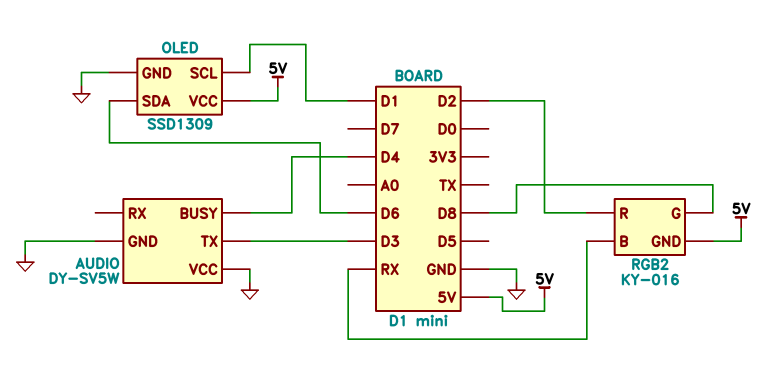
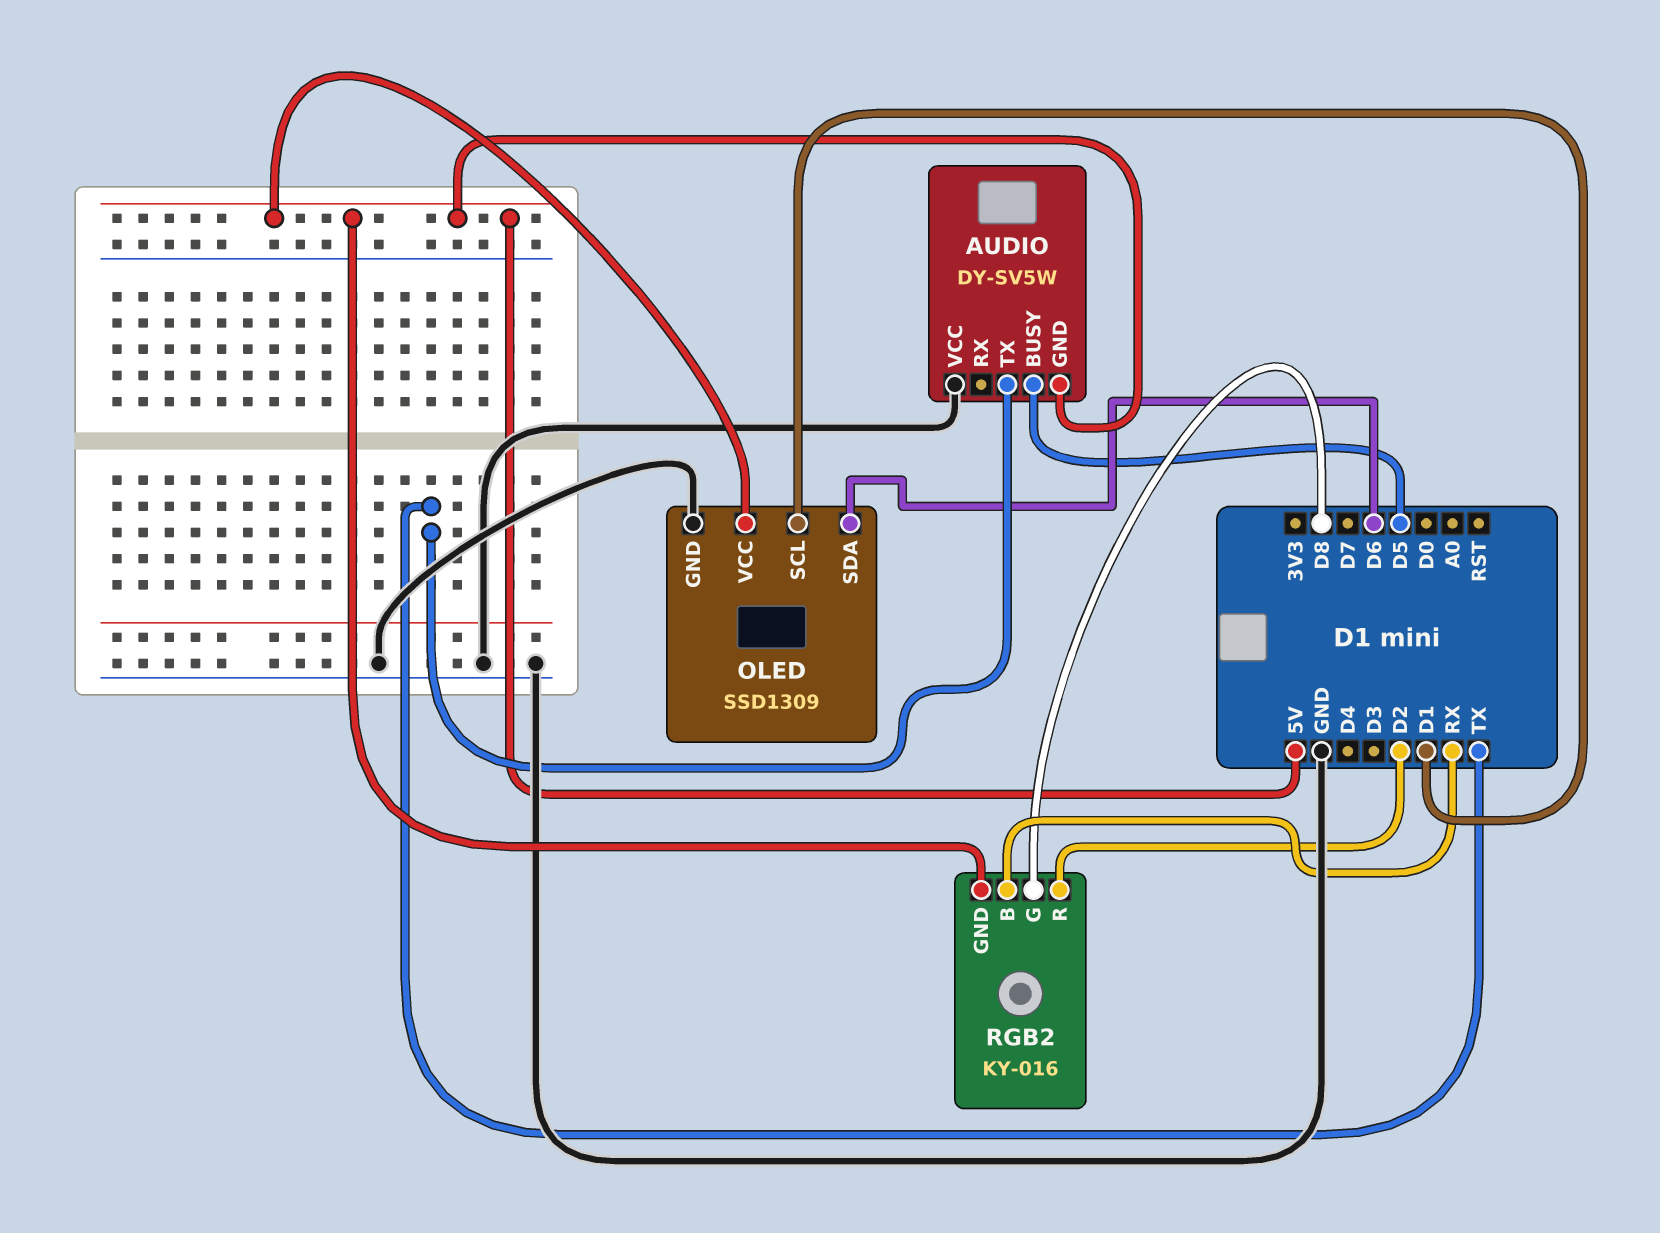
AUDIO pin BUSY: D4 -> D5
AUDIO pin GND: GND -> 5V
AUDIO pin TX: D3 -> TX

